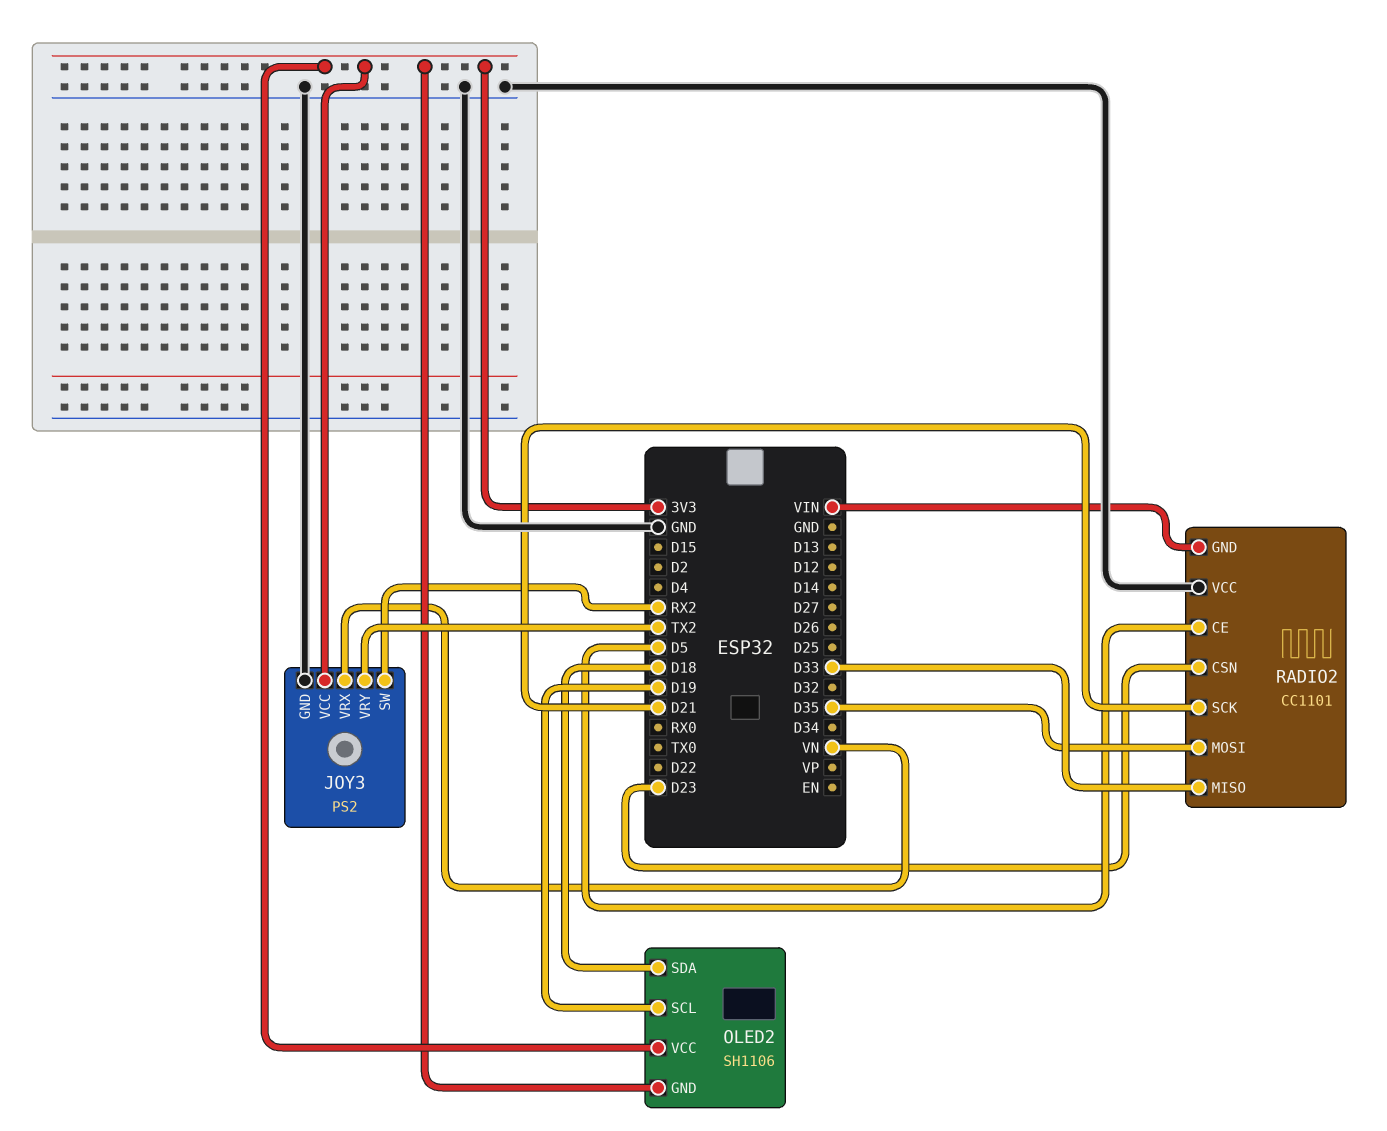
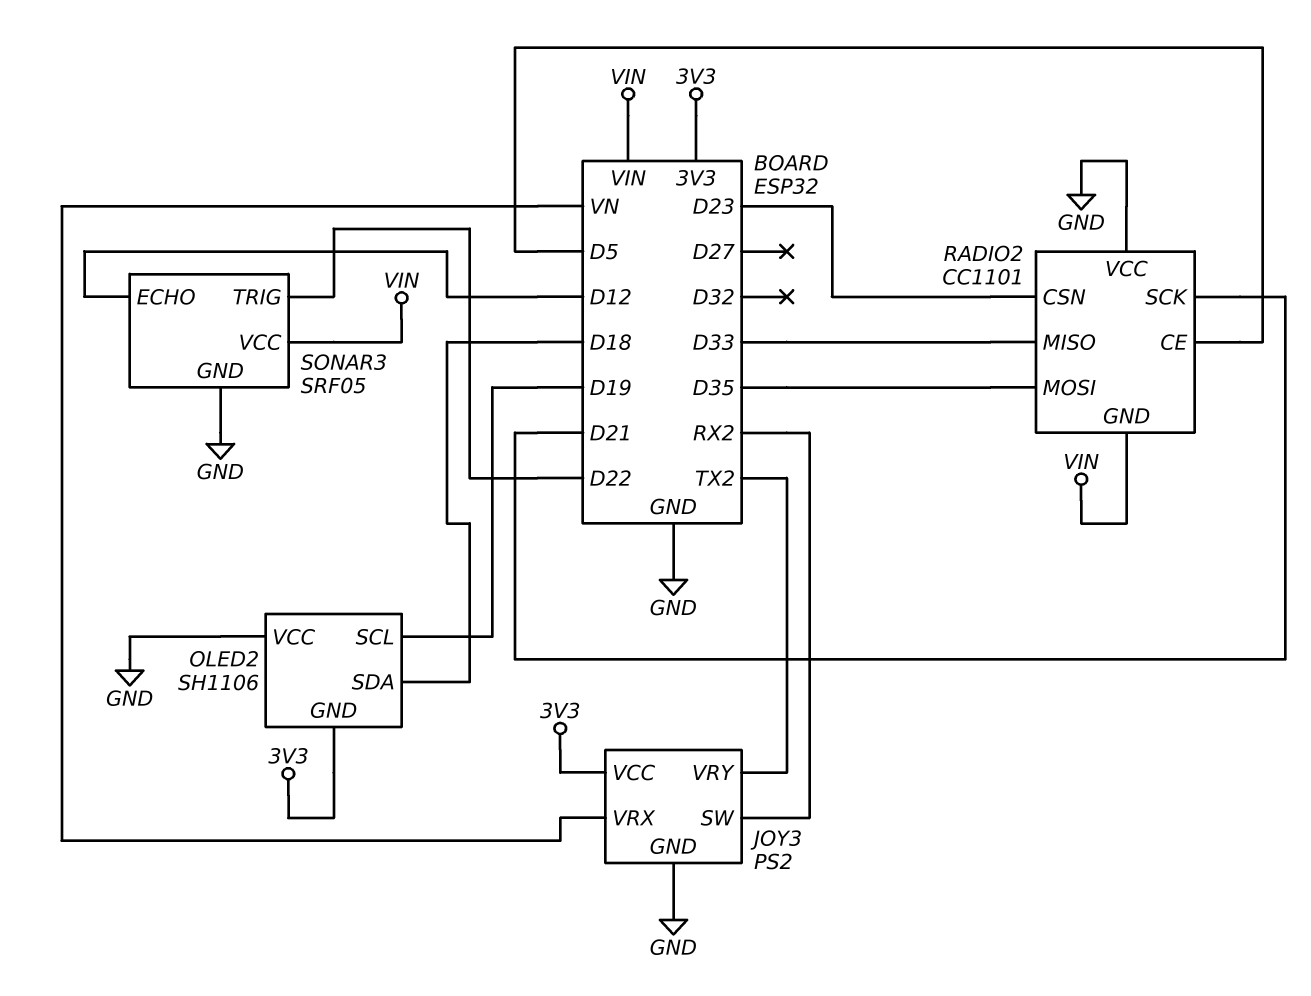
OLED2 pin VCC: 3V3 -> GND
SONAR3: none -> SRF05
SONAR3 pin ECHO: none -> D12
SONAR3 pin GND: none -> GND
SONAR3 pin TRIG: none -> D22
SONAR3 pin VCC: none -> VIN

